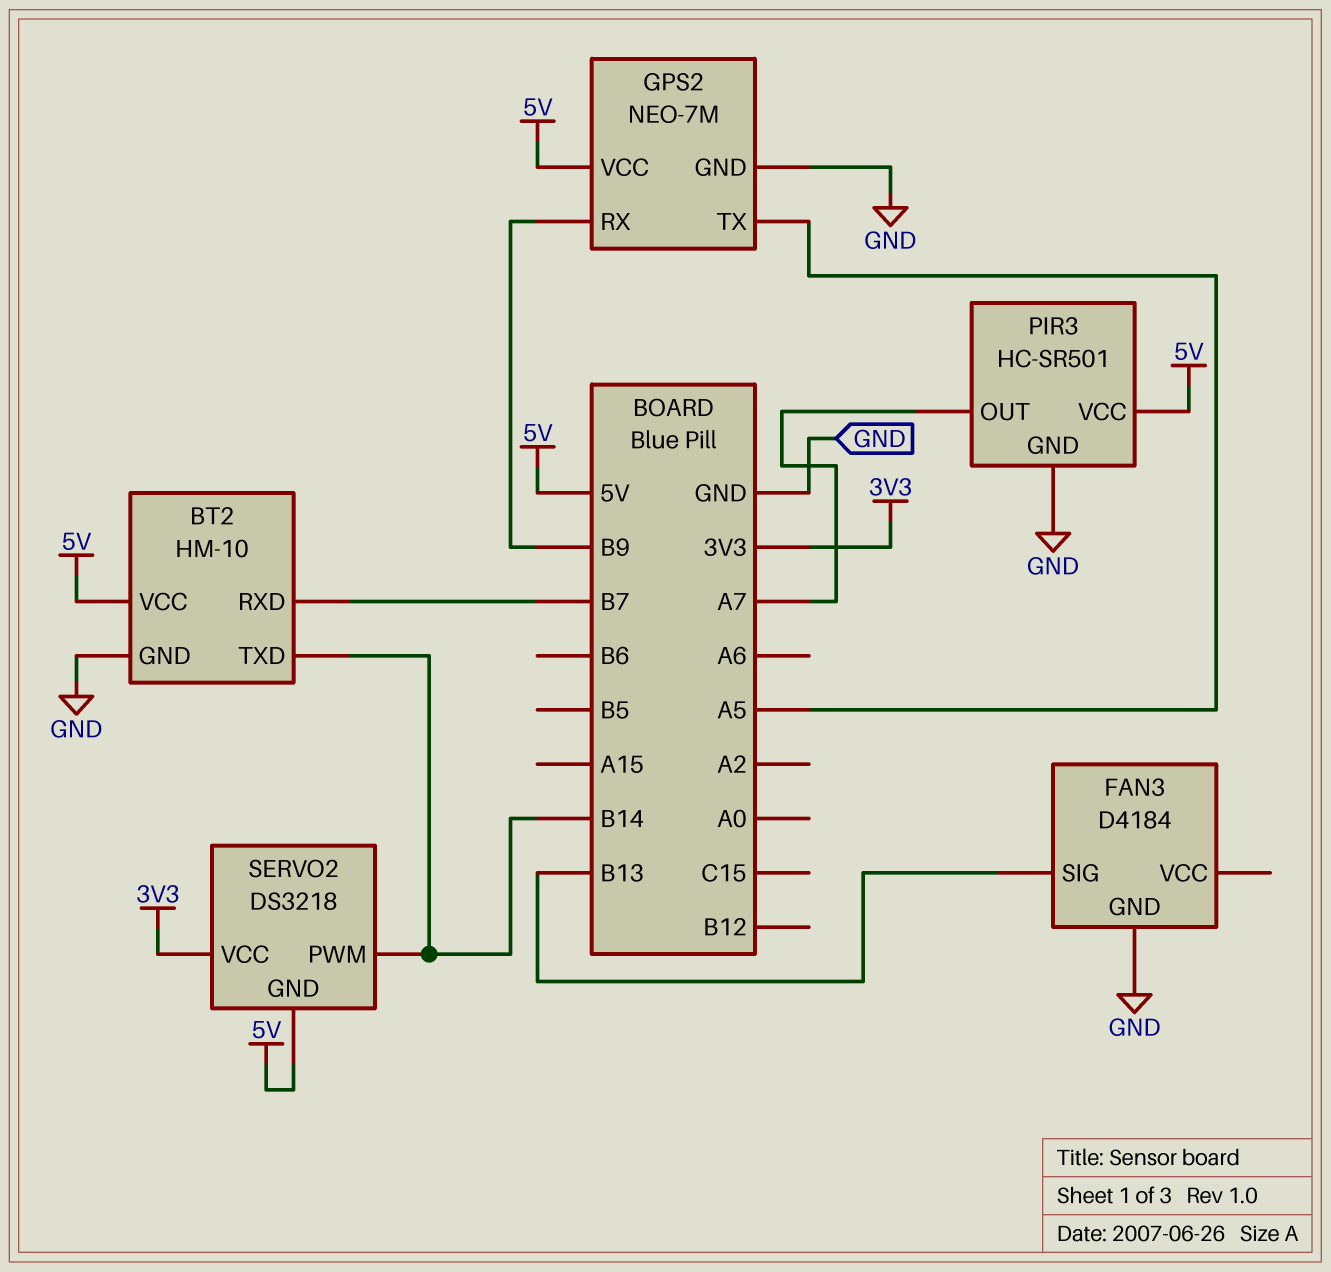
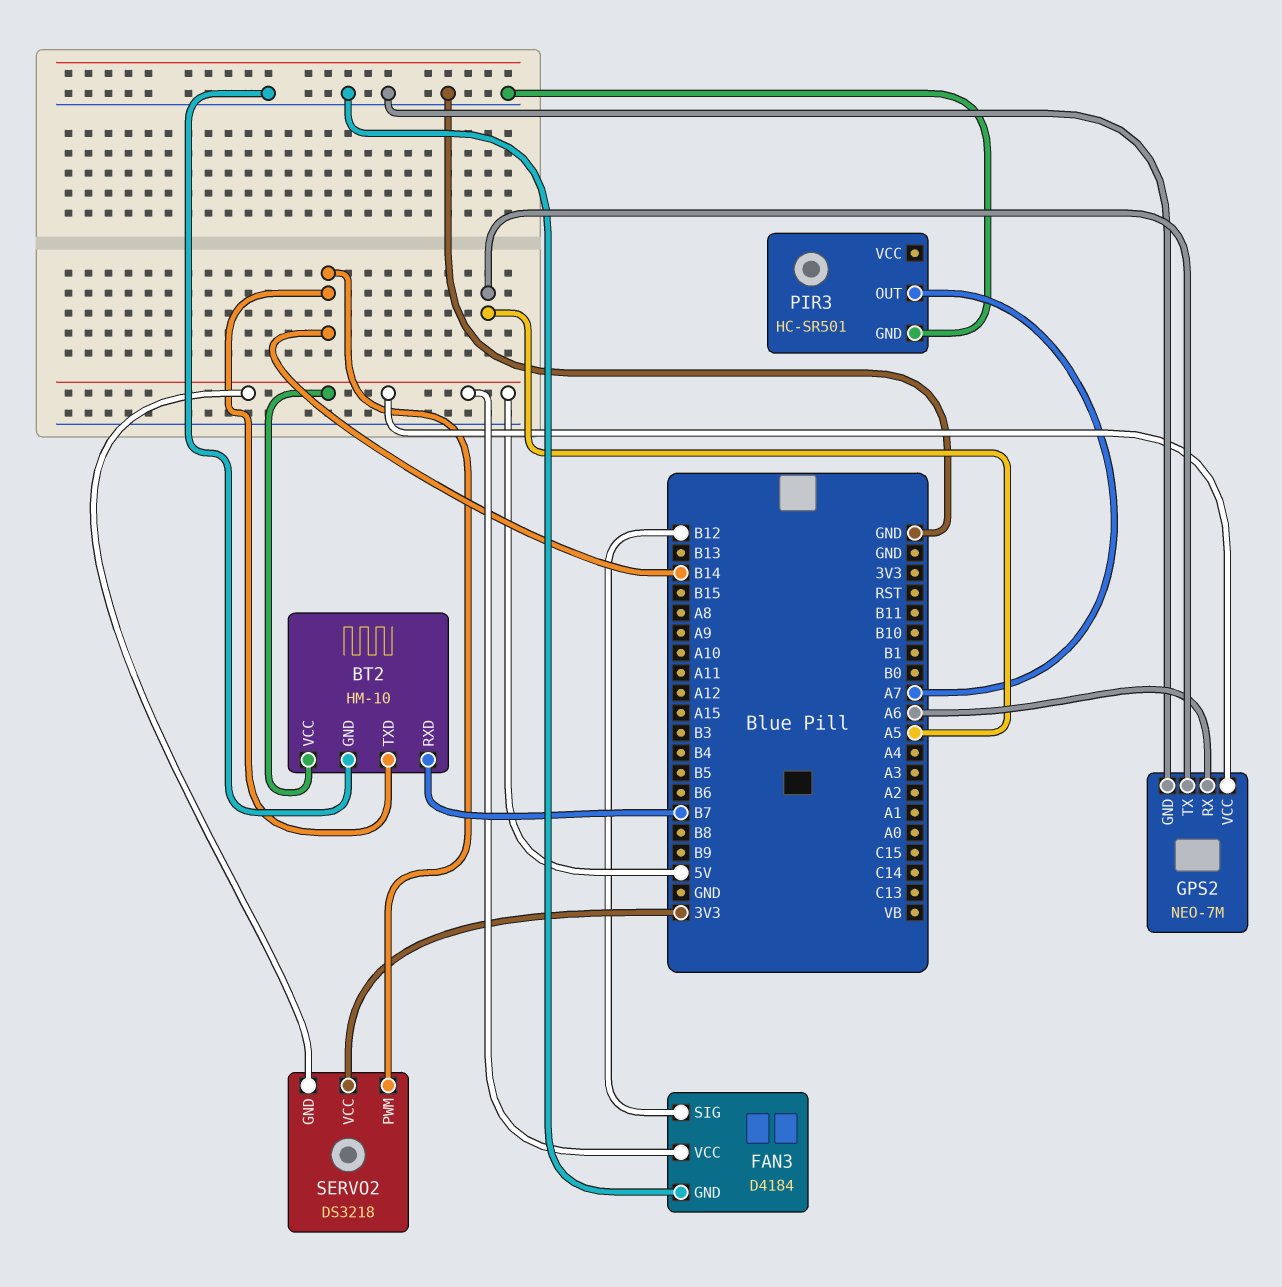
FAN3 pin SIG: B13 -> B12
FAN3 pin VCC: none -> 5V
GPS2 pin RX: B9 -> A6
PIR3 pin VCC: 5V -> none

